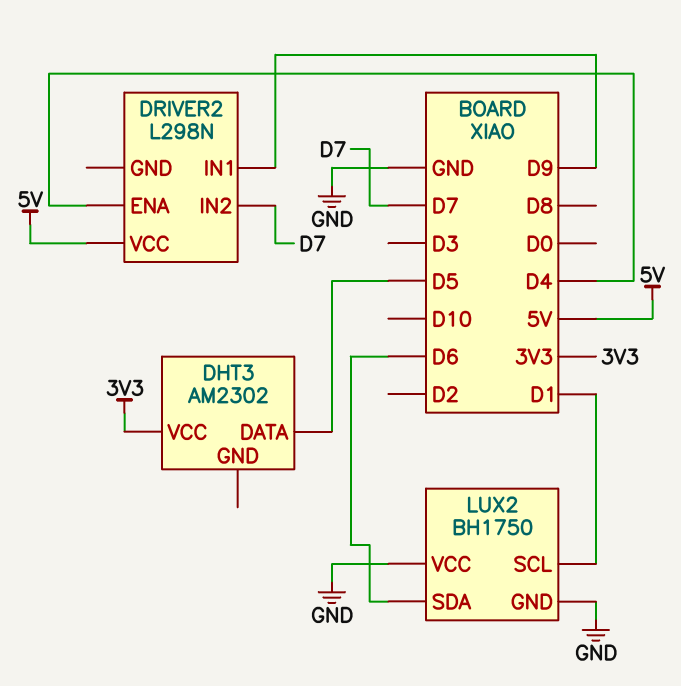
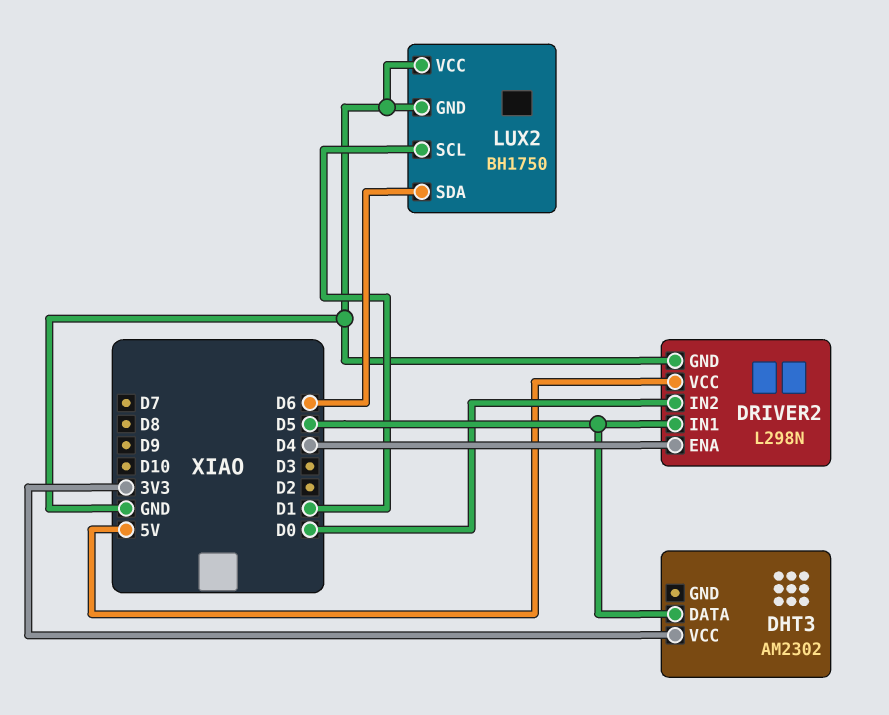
DRIVER2 pin GND: none -> GND
DRIVER2 pin IN1: D9 -> D5
DRIVER2 pin IN2: D7 -> D0

